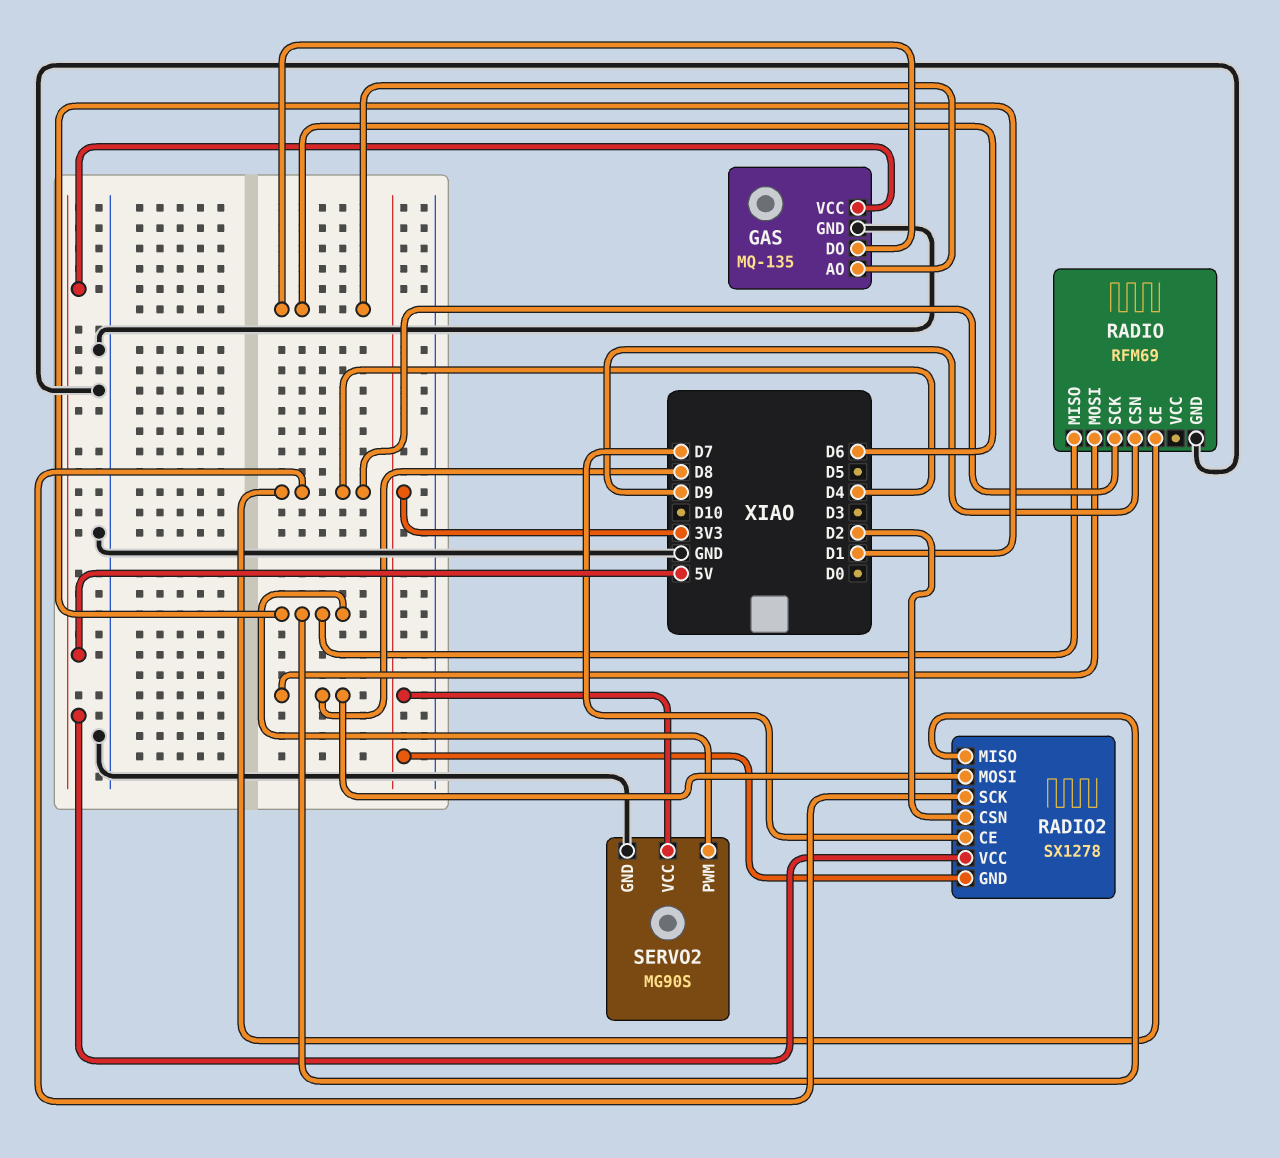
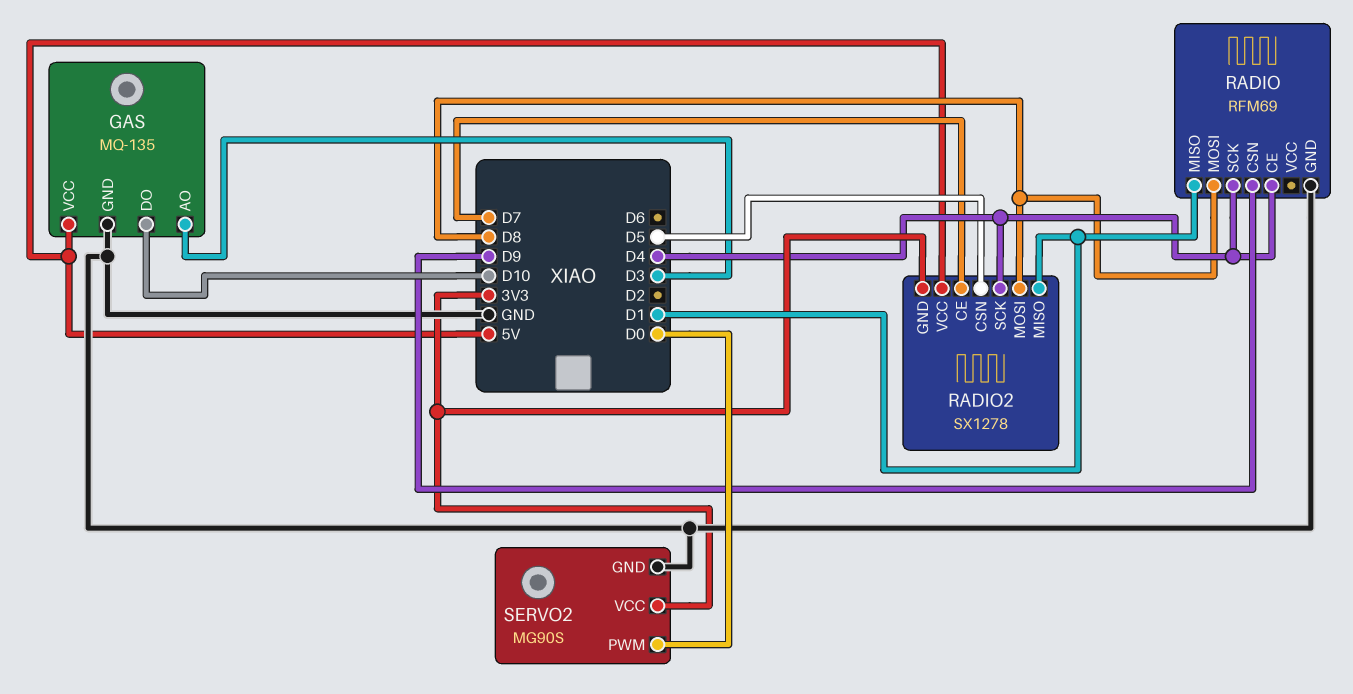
GAS pin AO: D6 -> D3
GAS pin DO: D6 -> D10
RADIO2 pin CSN: D2 -> D5
SERVO2 pin PWM: D1 -> D0

